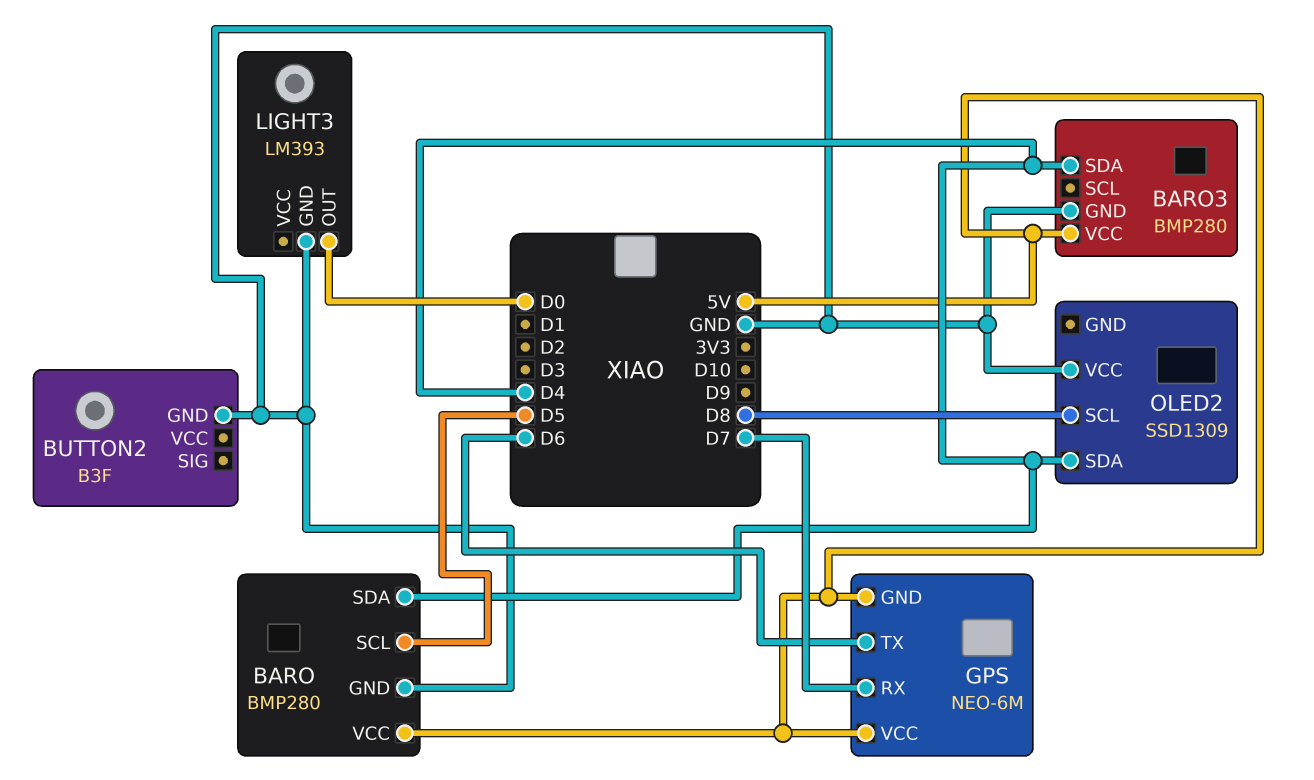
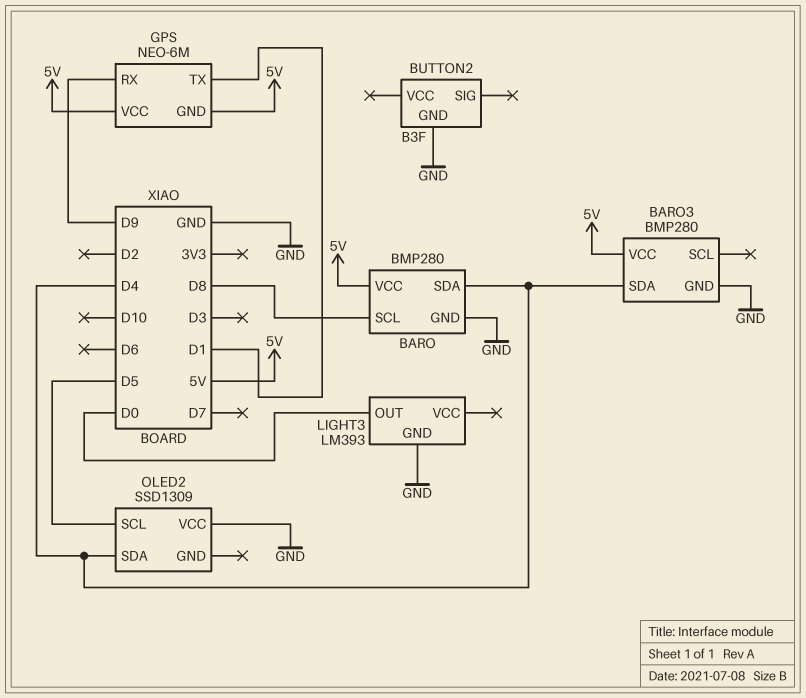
BARO pin SCL: D5 -> D8
GPS pin RX: D7 -> D9
GPS pin TX: D6 -> D1
OLED2 pin SCL: D8 -> D5

